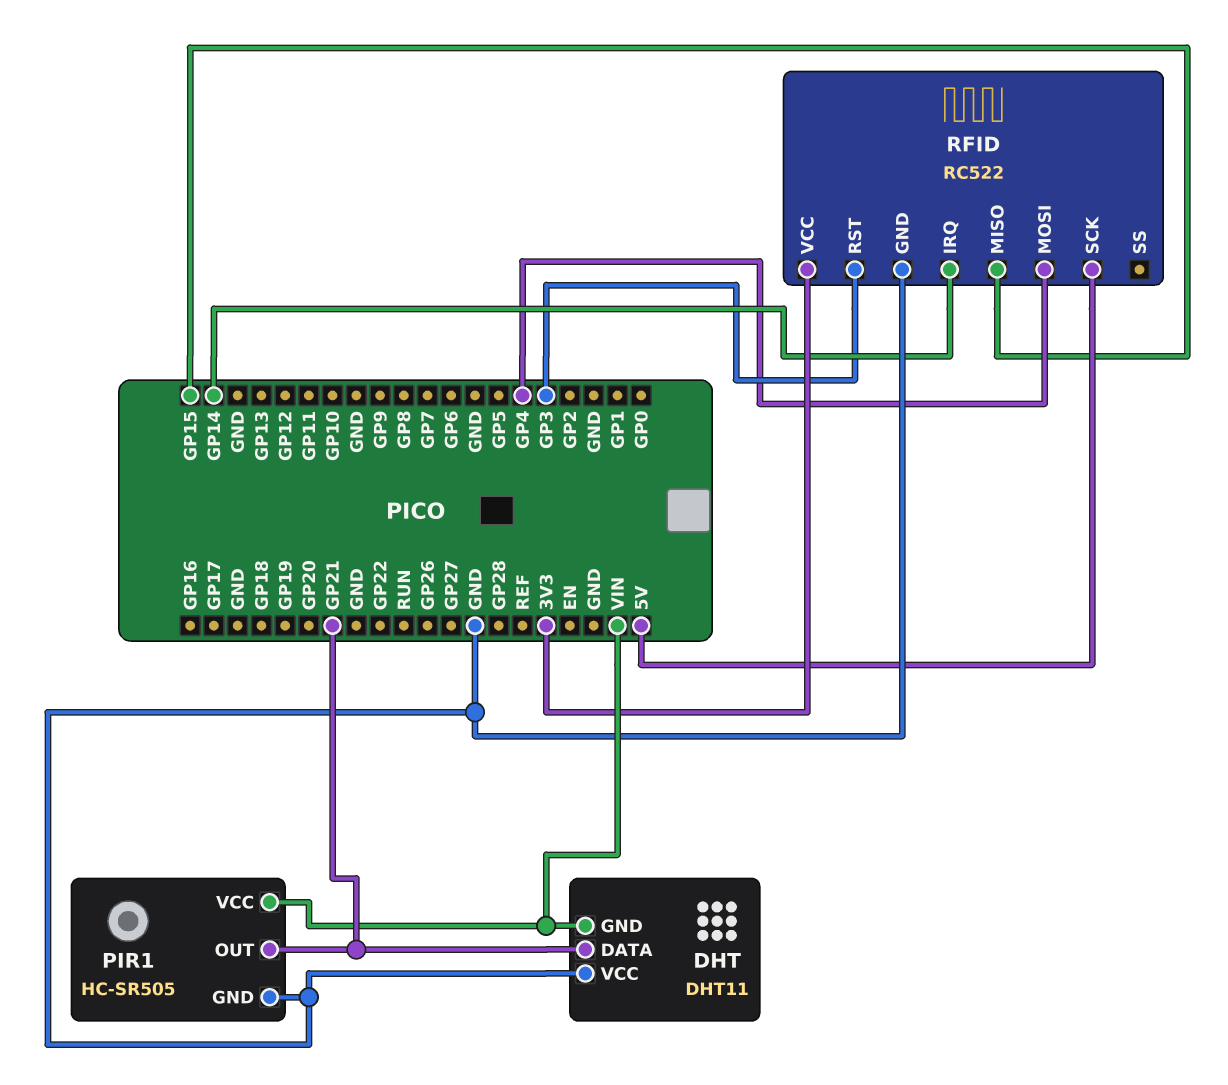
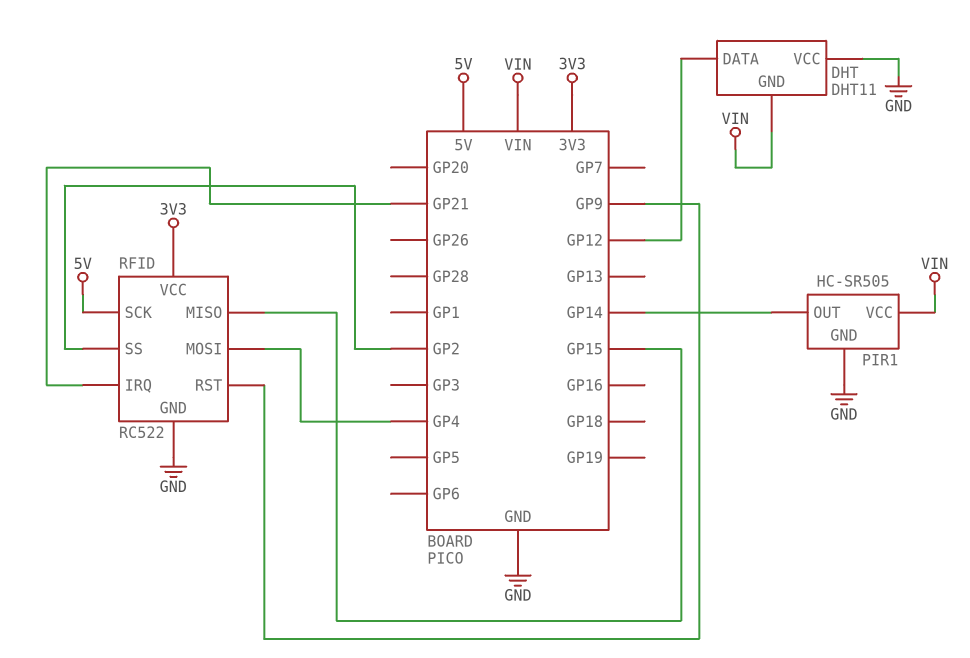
DHT pin DATA: GP21 -> GP12
PIR1 pin OUT: GP21 -> GP14
RFID pin IRQ: GP14 -> GP21
RFID pin RST: GP3 -> GP9
RFID pin SS: none -> GP2

